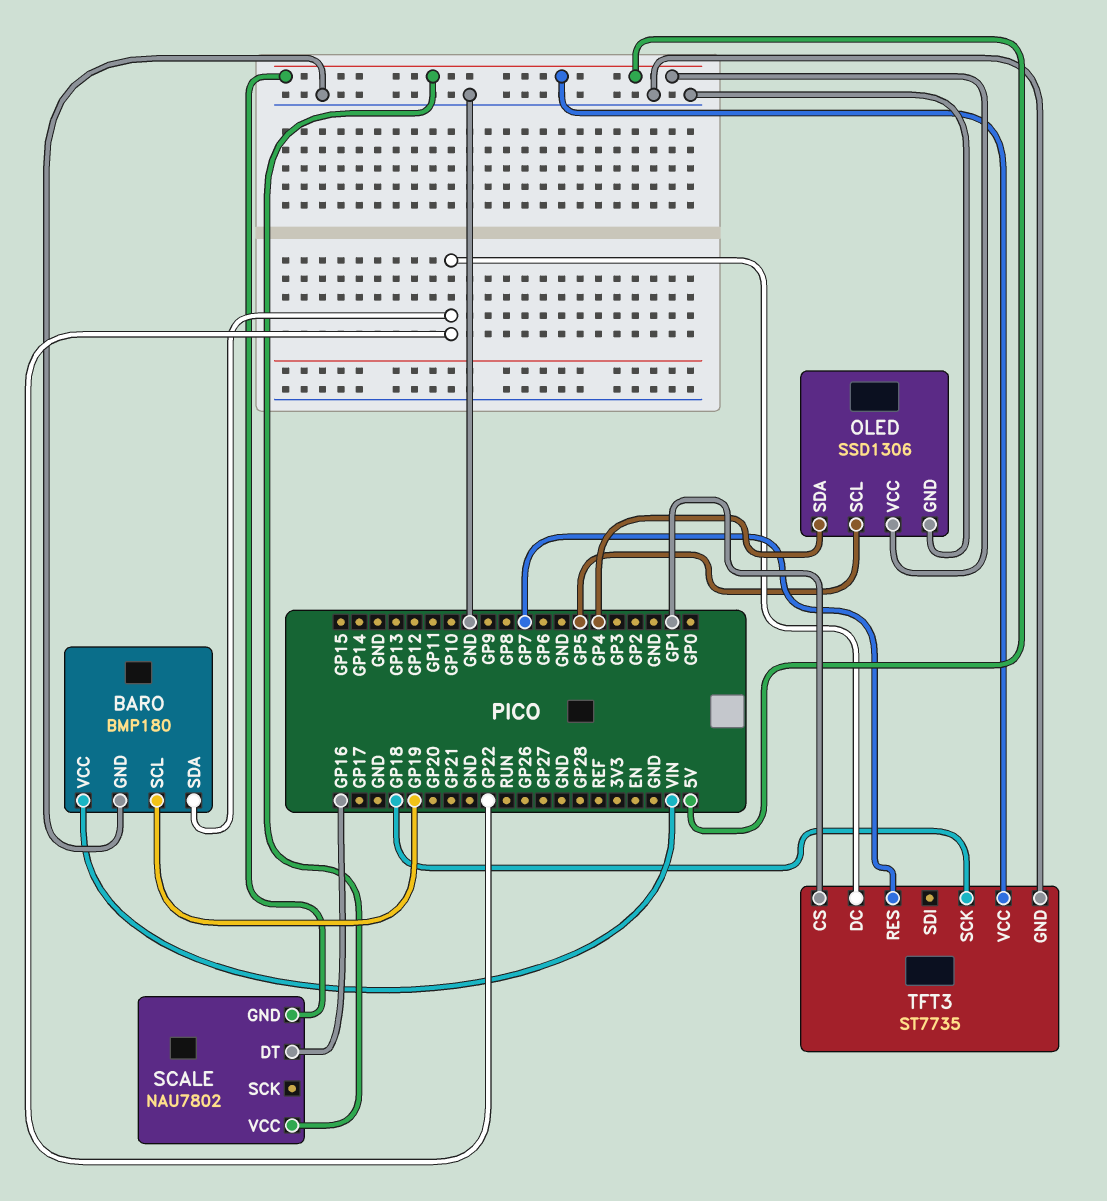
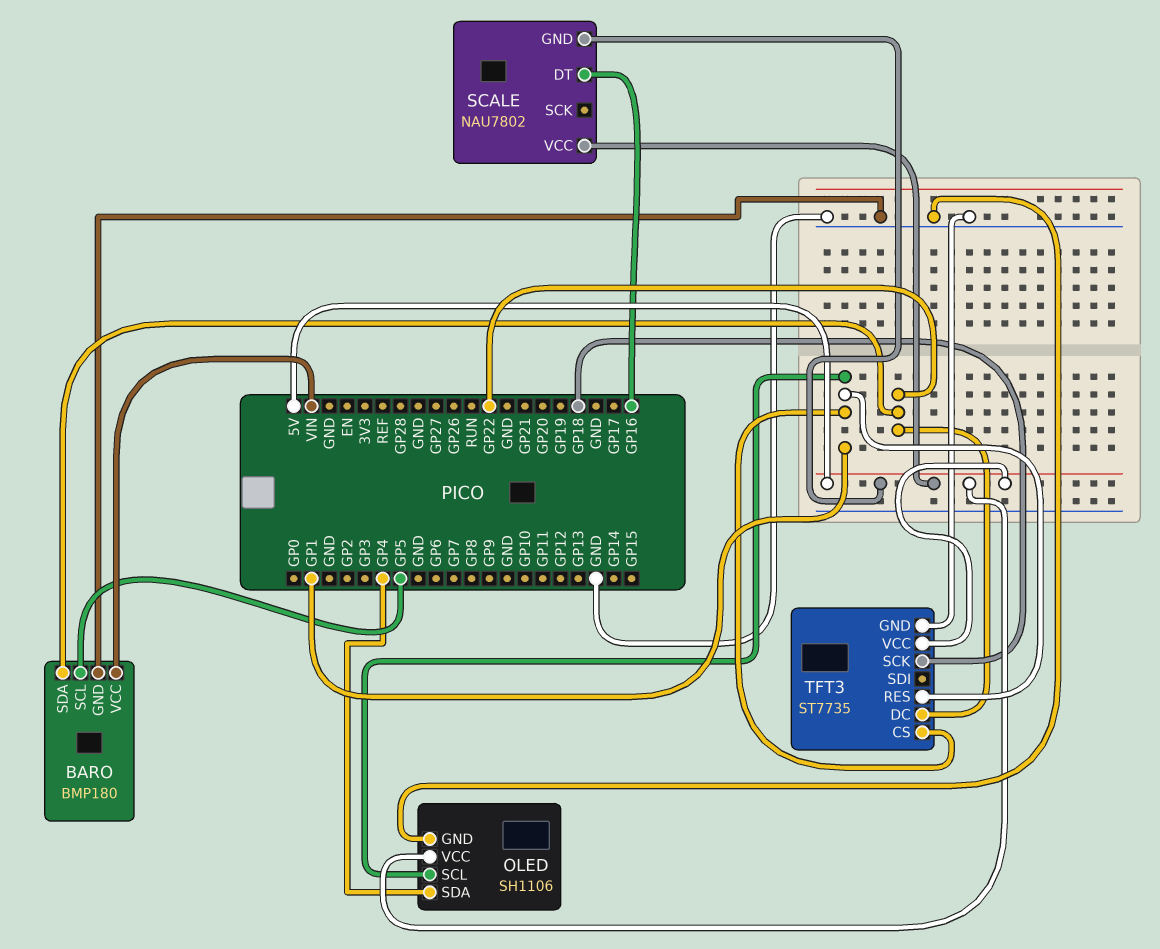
BARO pin SCL: GP19 -> GP5
OLED: SSD1306 -> SH1106
OLED pin SCL: GP5 -> GP1
TFT3 pin RES: GP7 -> GP1

